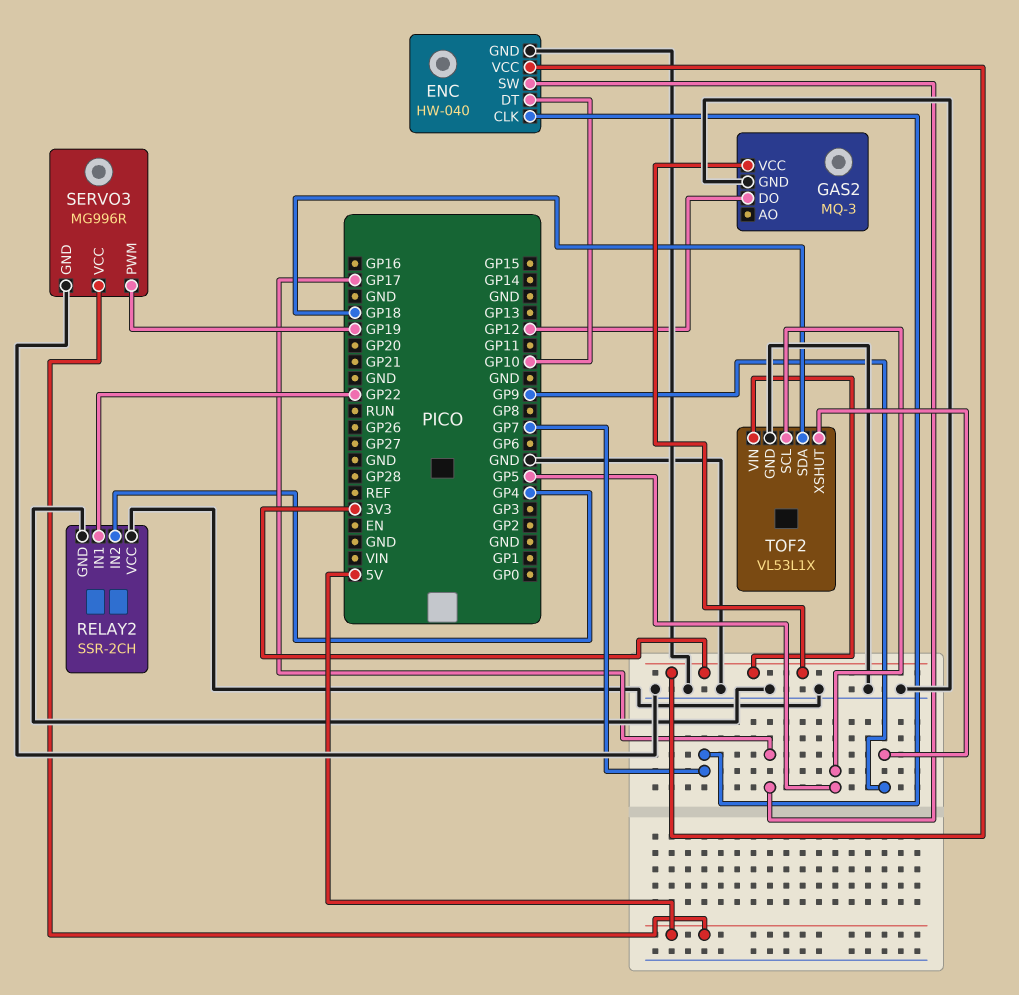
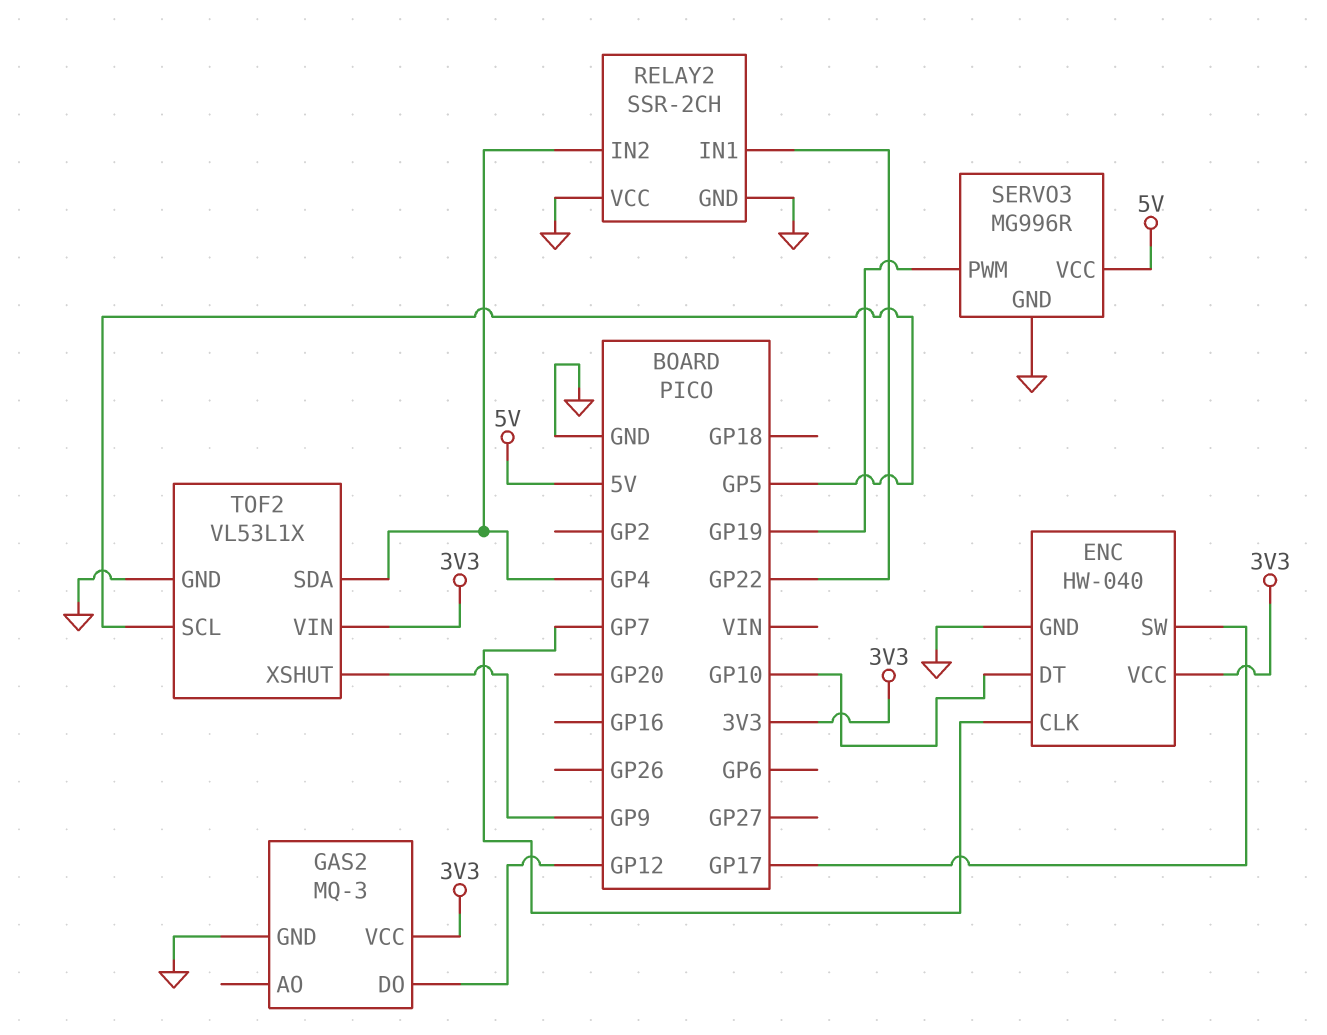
TOF2 pin SDA: GP18 -> GP4

